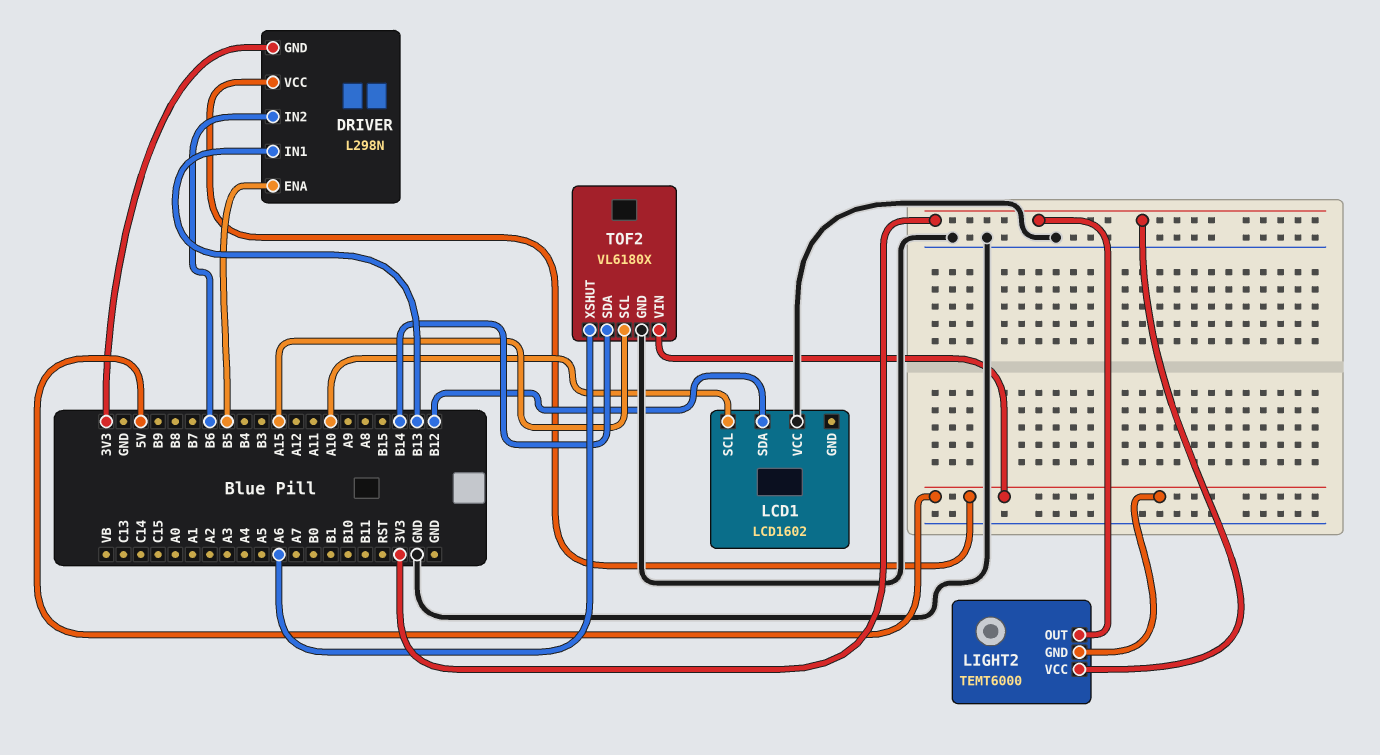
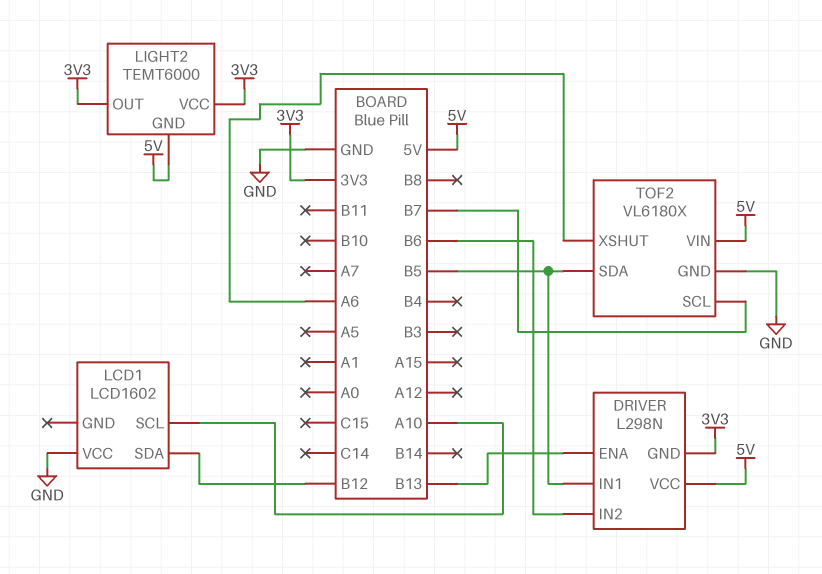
DRIVER pin ENA: B5 -> B13
DRIVER pin IN1: B13 -> B5
TOF2 pin SCL: A15 -> B7
TOF2 pin SDA: B14 -> B5

